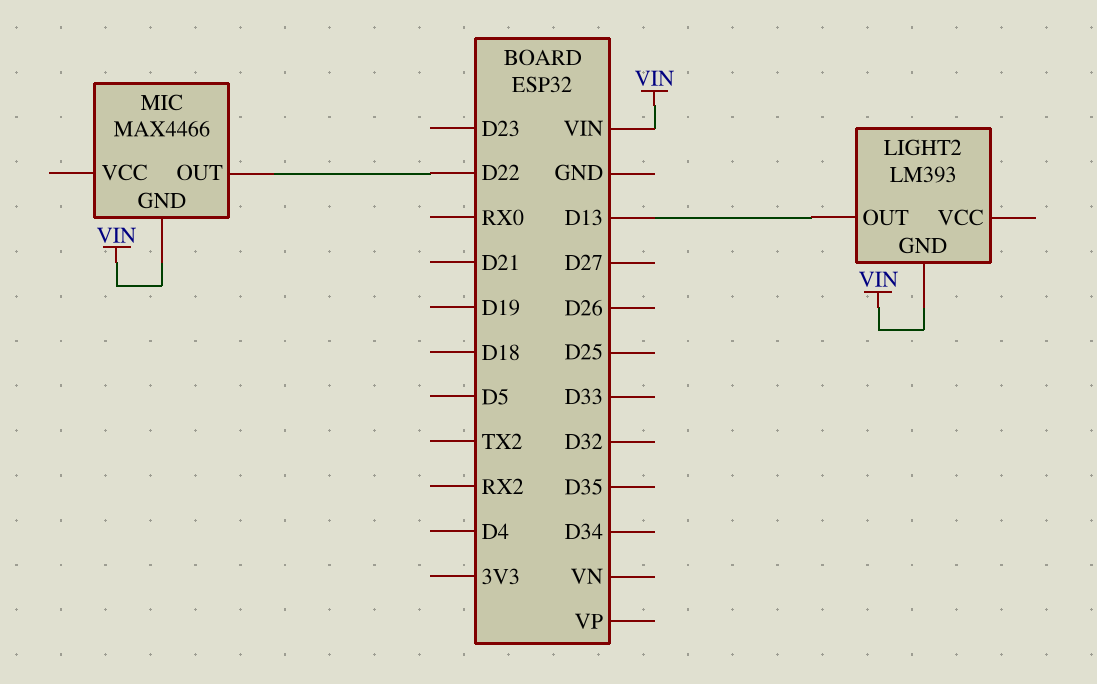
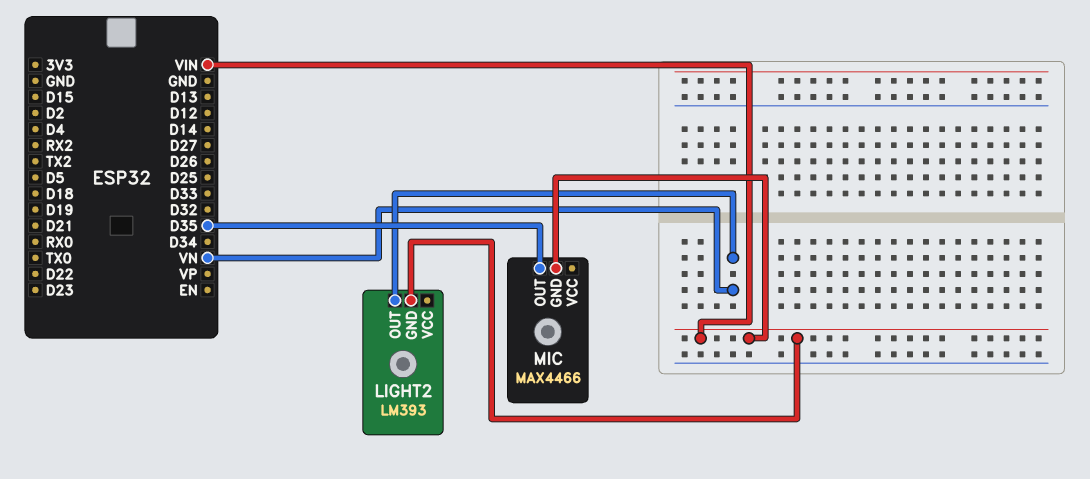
LIGHT2 pin OUT: D13 -> VN
MIC pin OUT: D22 -> D35

